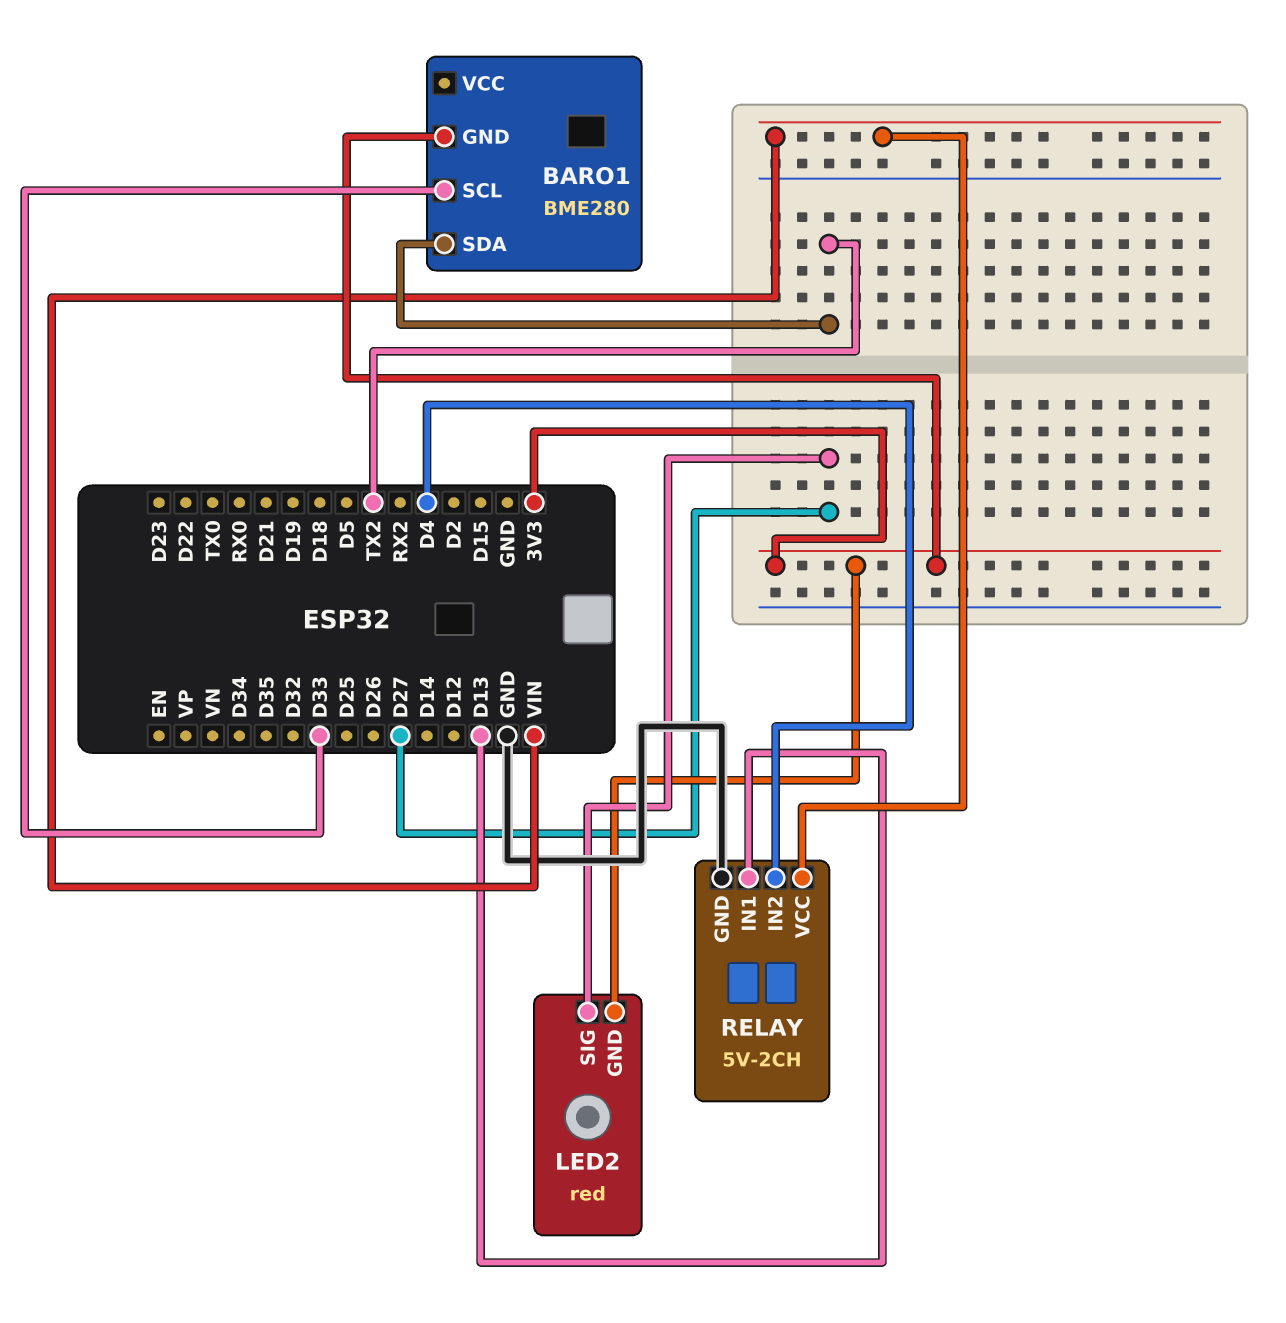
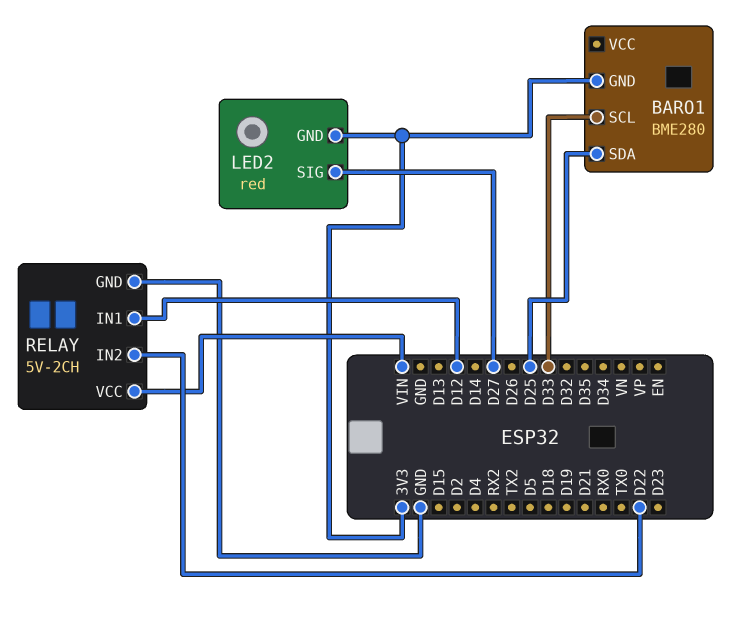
BARO1 pin SDA: TX2 -> D25
RELAY pin IN1: D13 -> D12
RELAY pin IN2: D4 -> D22

